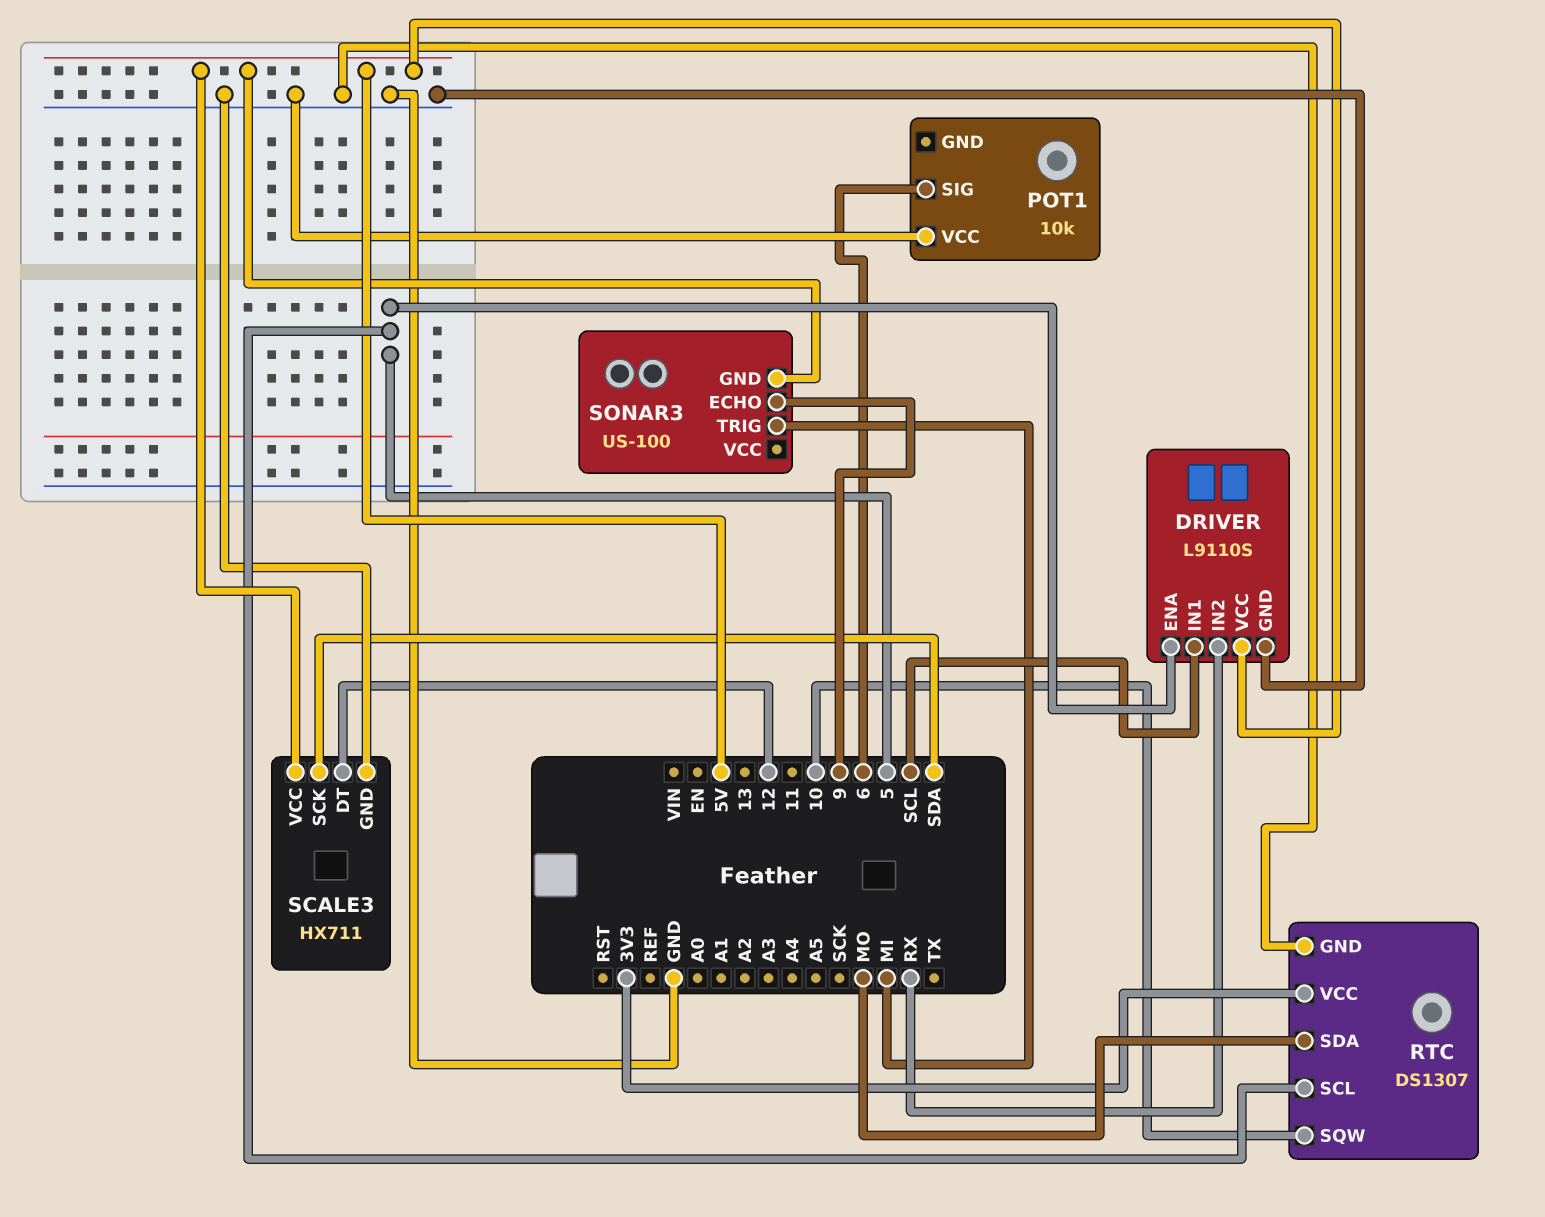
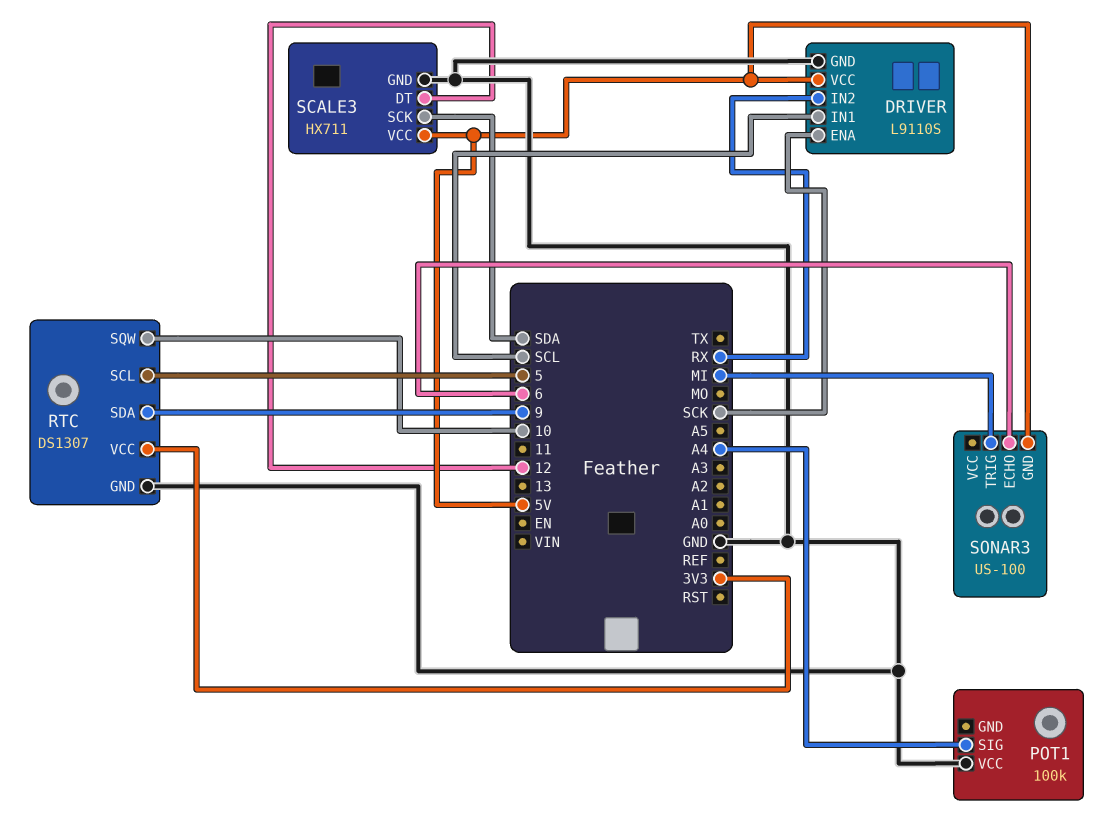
DRIVER pin ENA: 5 -> SCK
POT1: 10k -> 100k
POT1 pin SIG: 6 -> A4
RTC pin SDA: MO -> 9
SONAR3 pin ECHO: 9 -> 6

